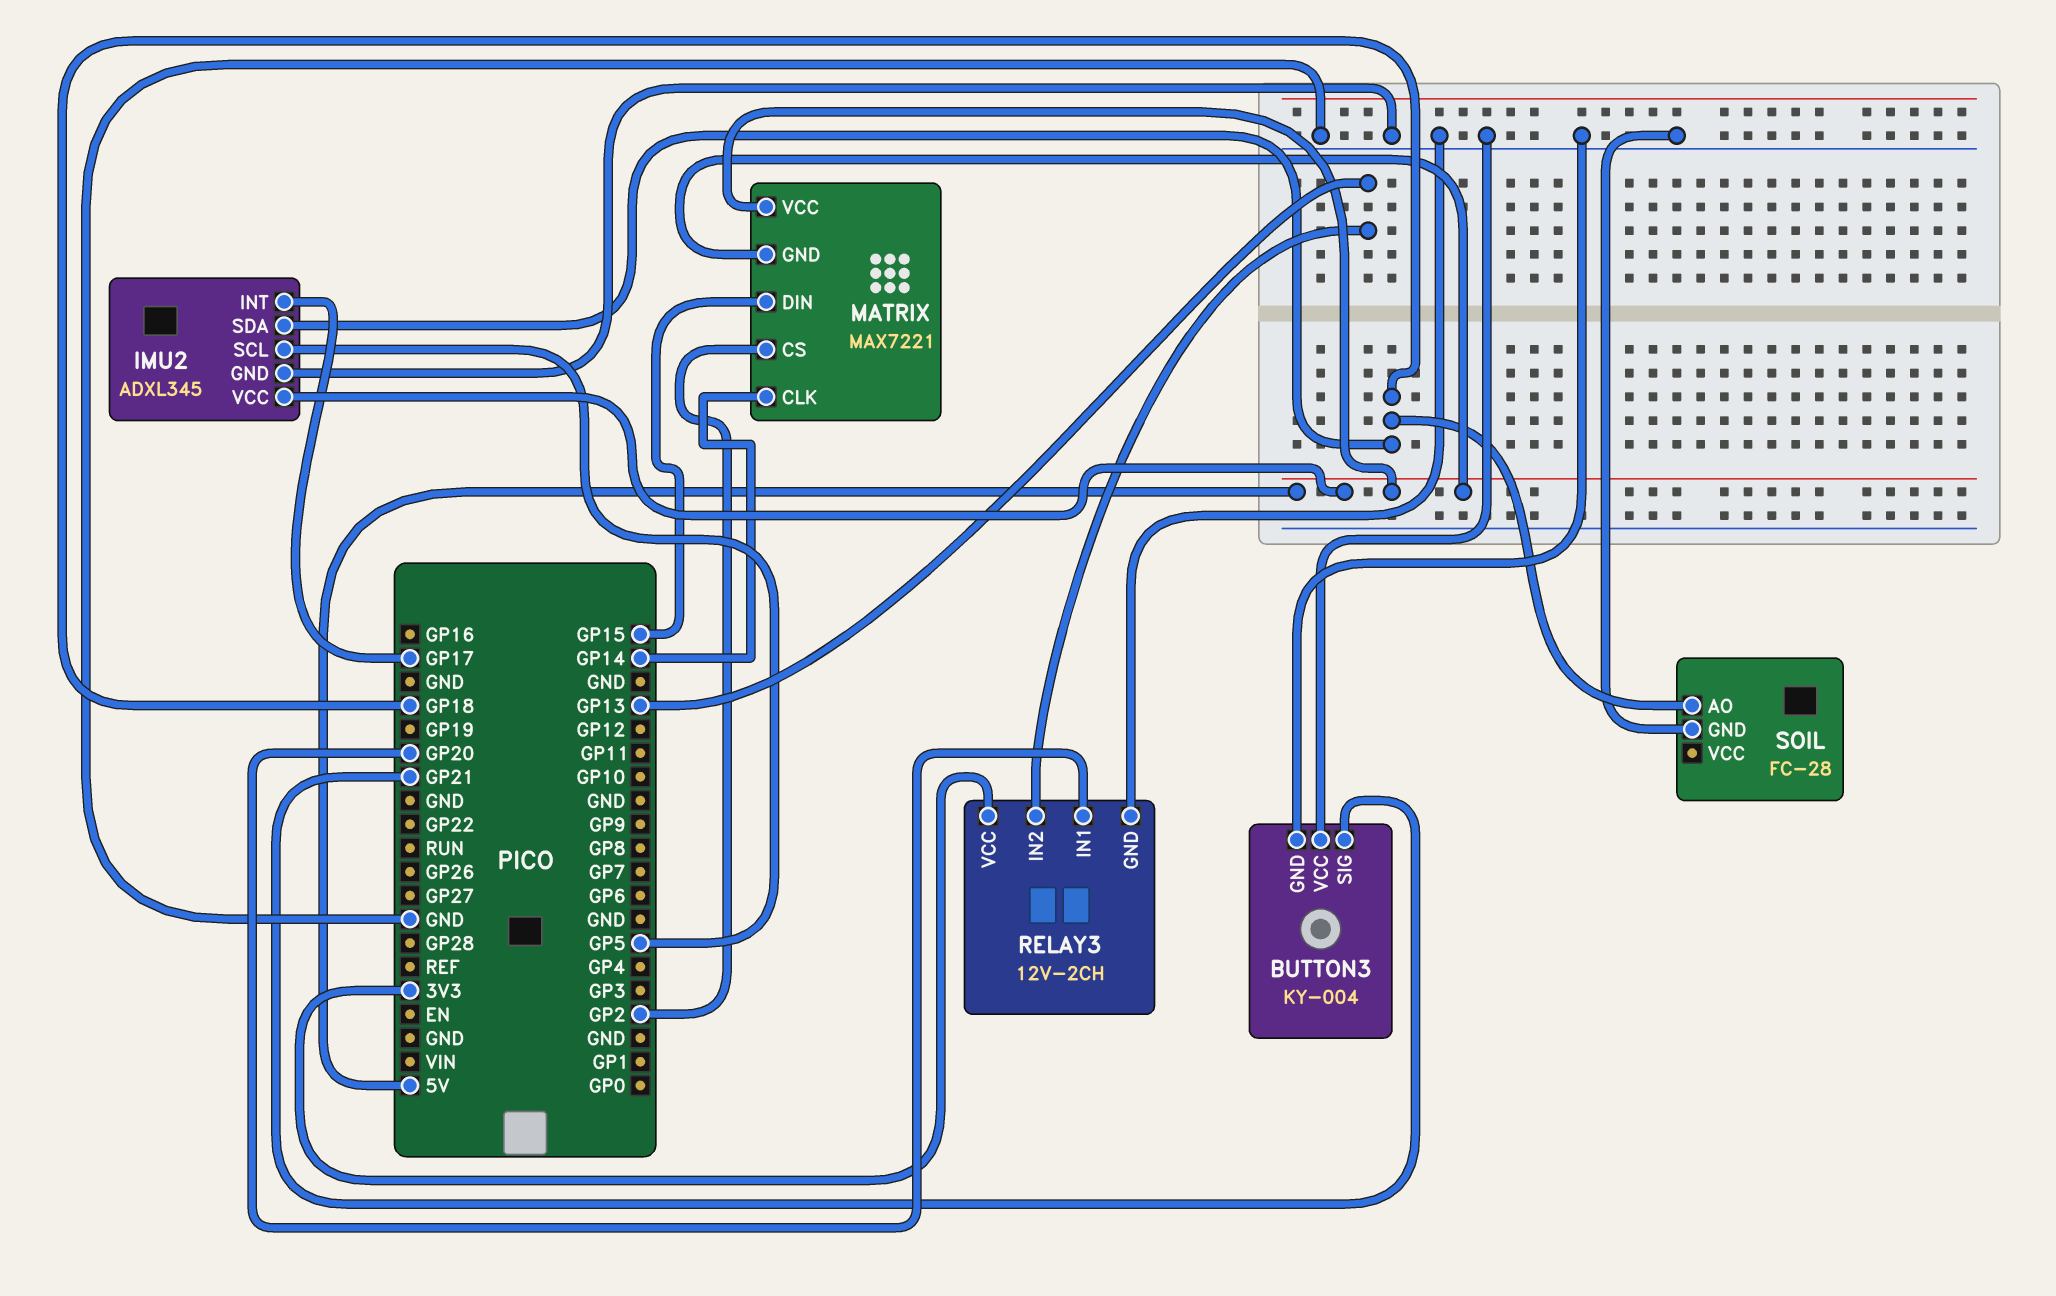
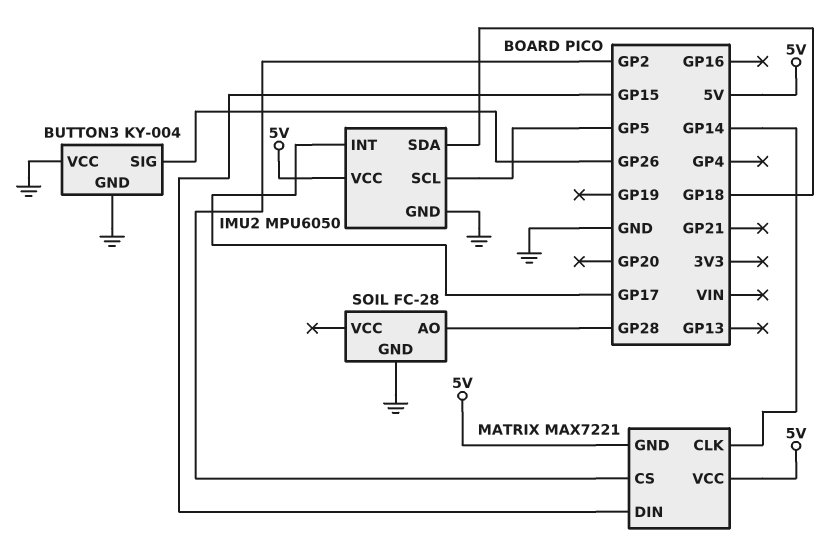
BUTTON3 pin SIG: GP21 -> GP26
IMU2: ADXL345 -> MPU6050
RELAY3: 12V-2CH -> none
RELAY3 pin GND: GND -> none
RELAY3 pin IN1: GP20 -> none
RELAY3 pin IN2: GP13 -> none
RELAY3 pin VCC: 3V3 -> none
SOIL pin AO: GP18 -> GP28

